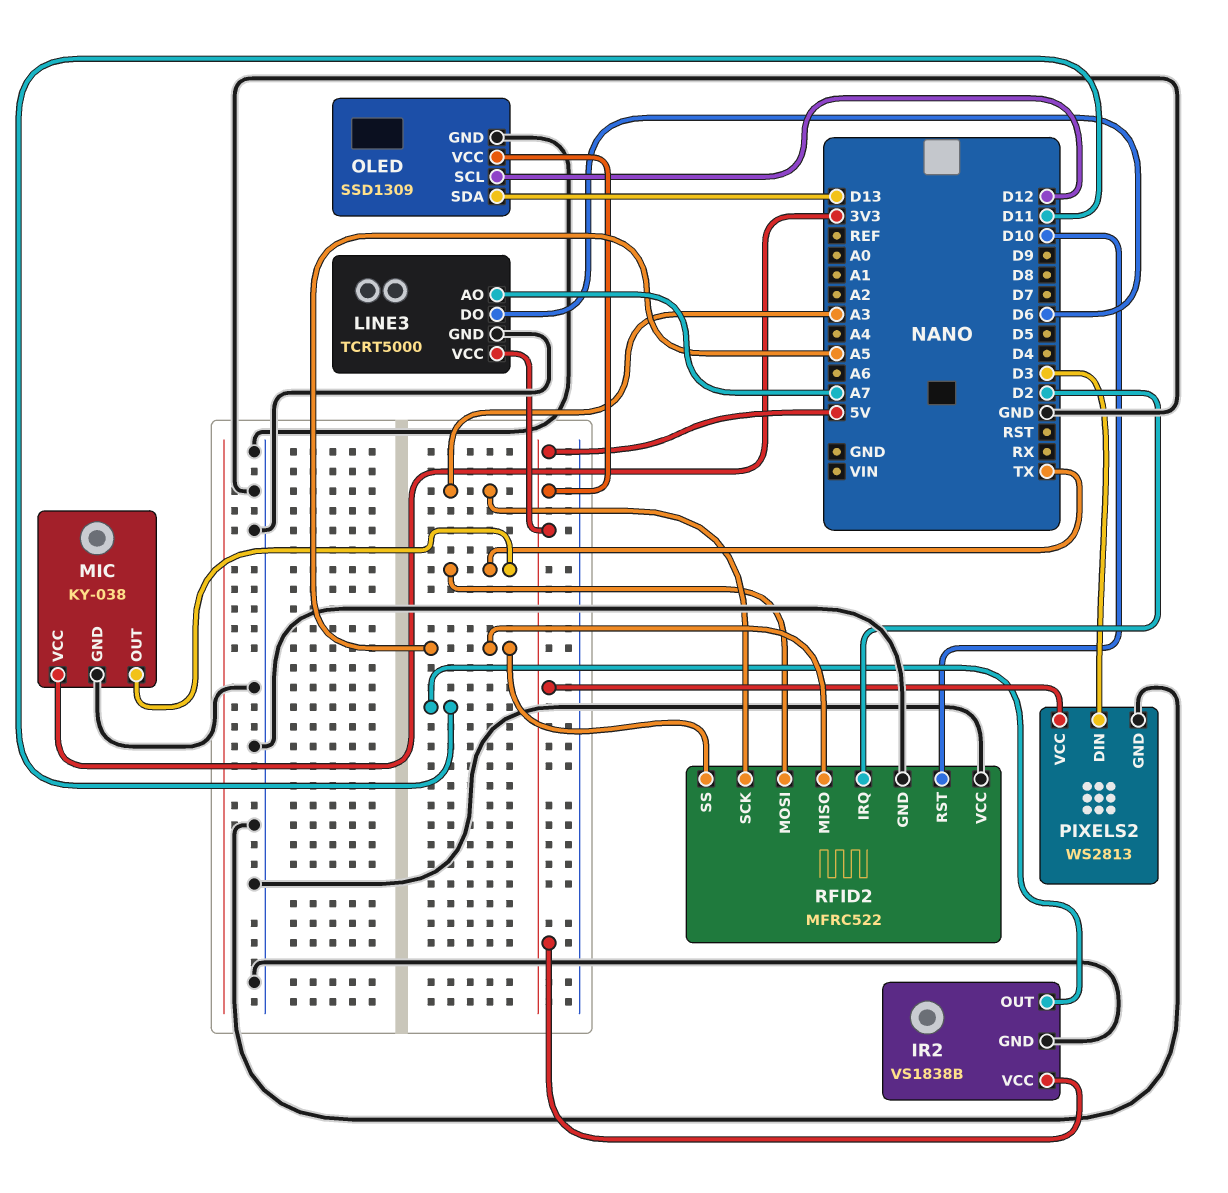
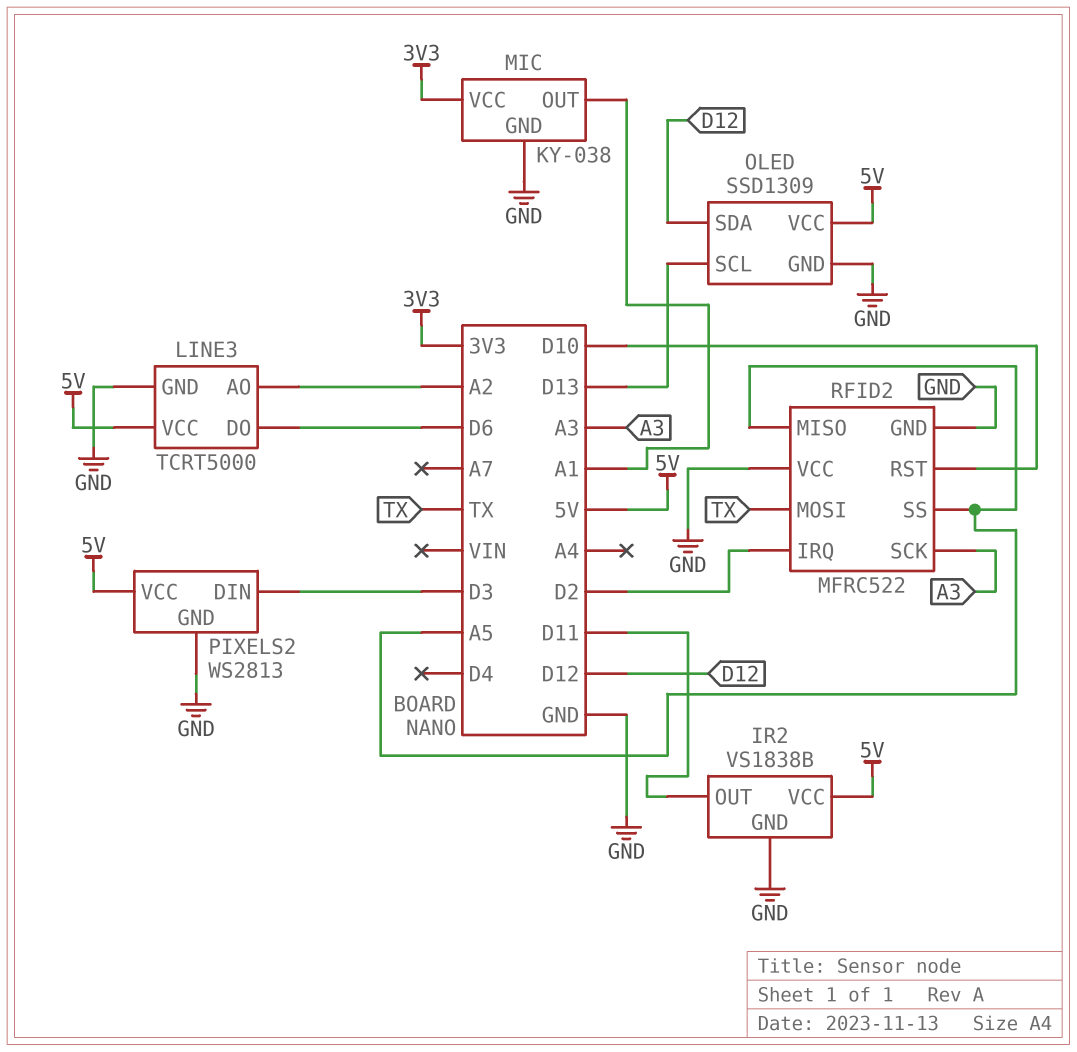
LINE3 pin AO: A7 -> A2
MIC pin OUT: TX -> A1
OLED pin SCL: D12 -> D13
OLED pin SDA: D13 -> D12

